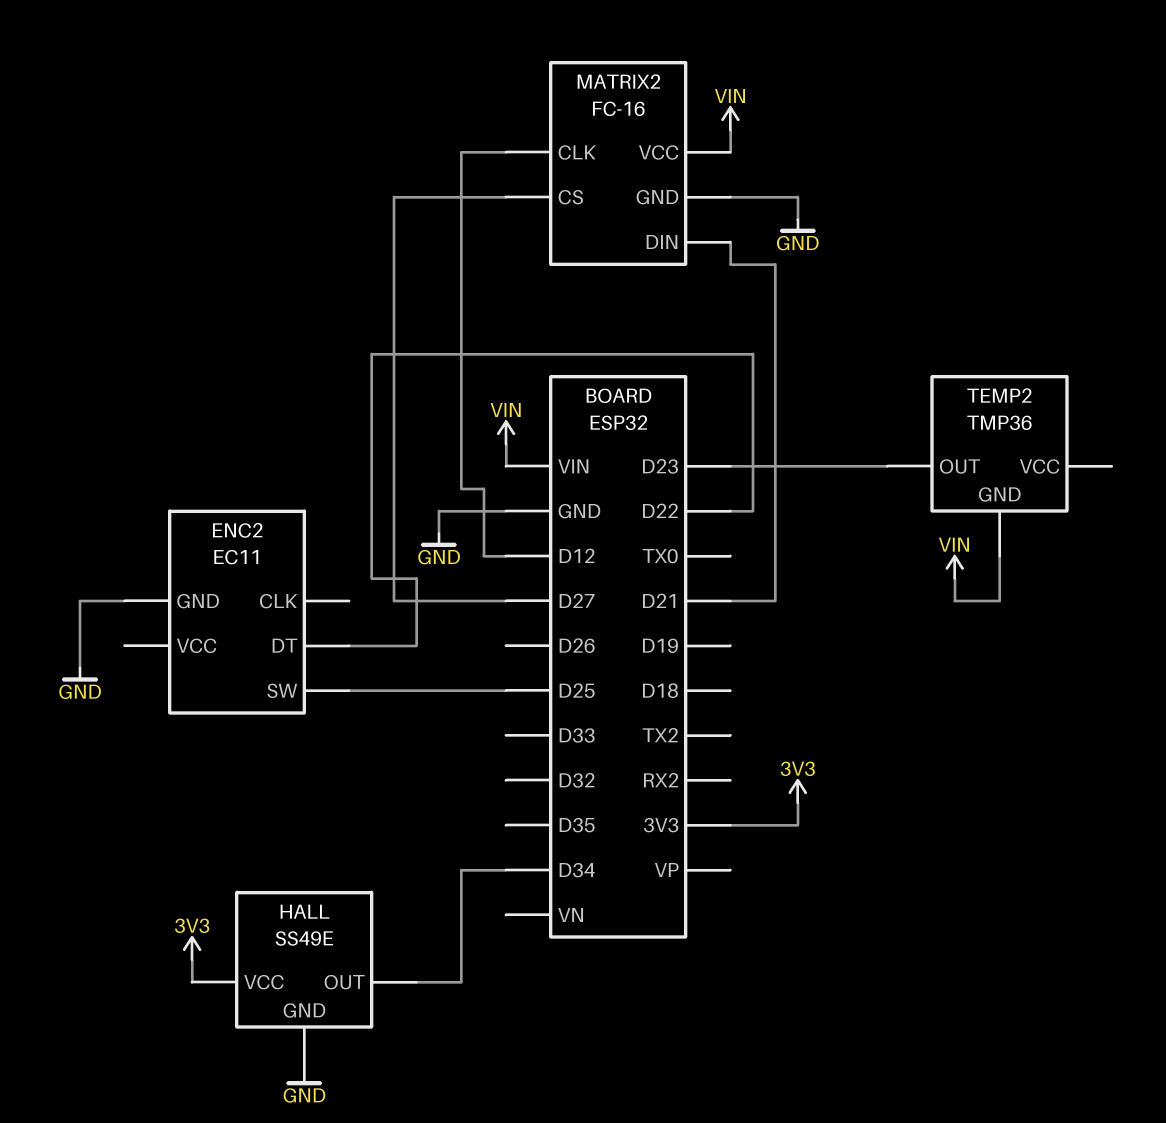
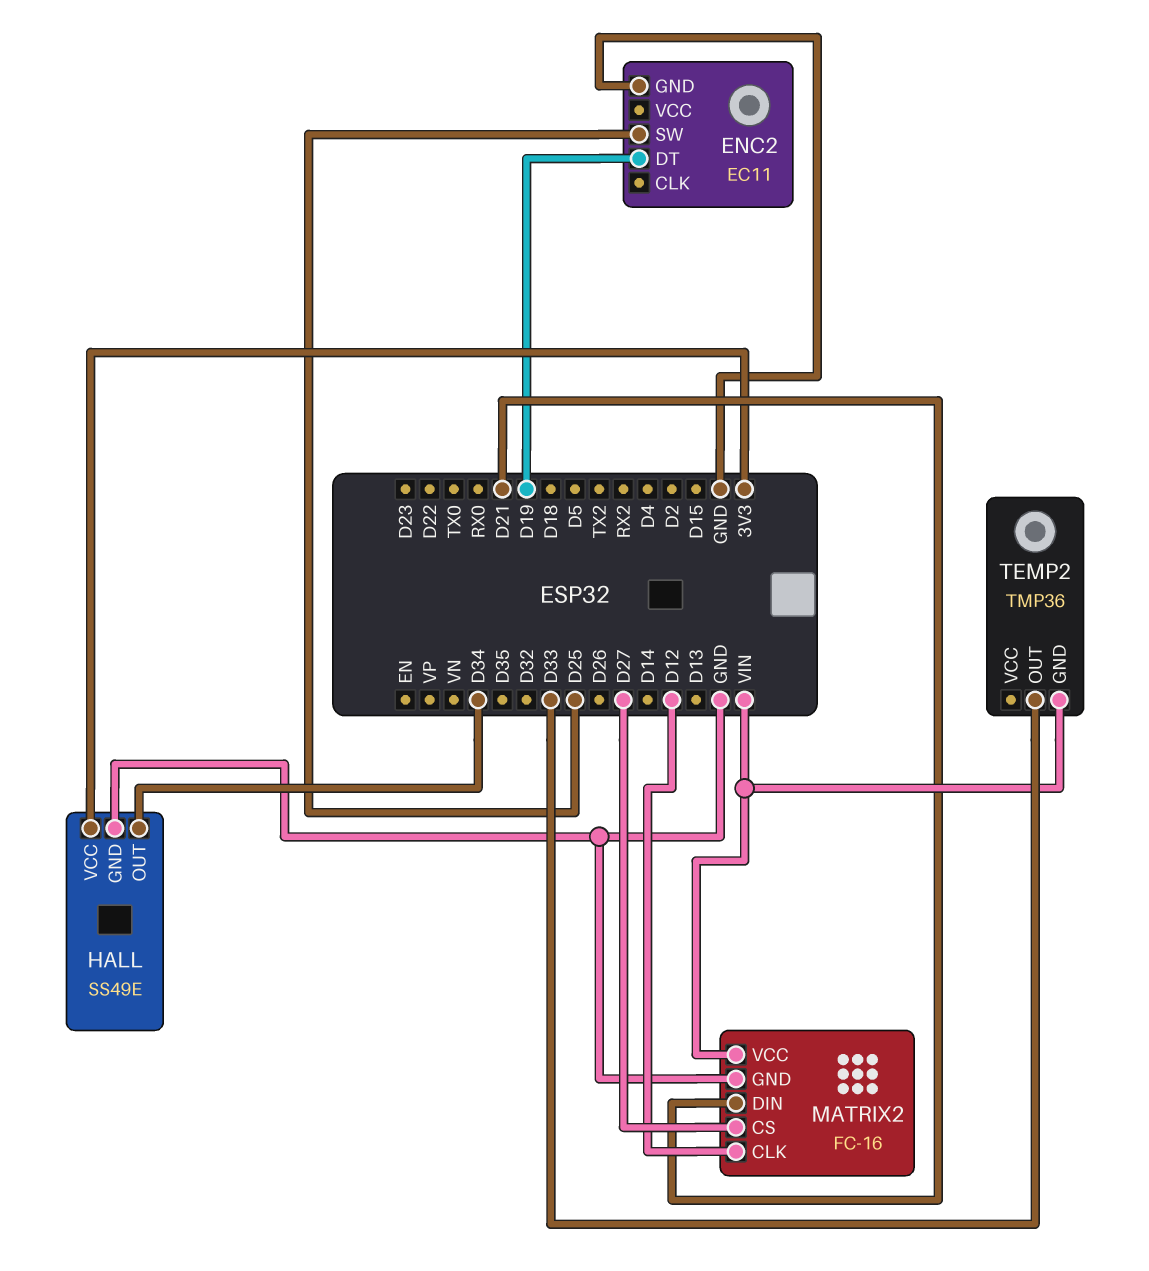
ENC2 pin DT: D22 -> D19
TEMP2 pin OUT: D23 -> D33

